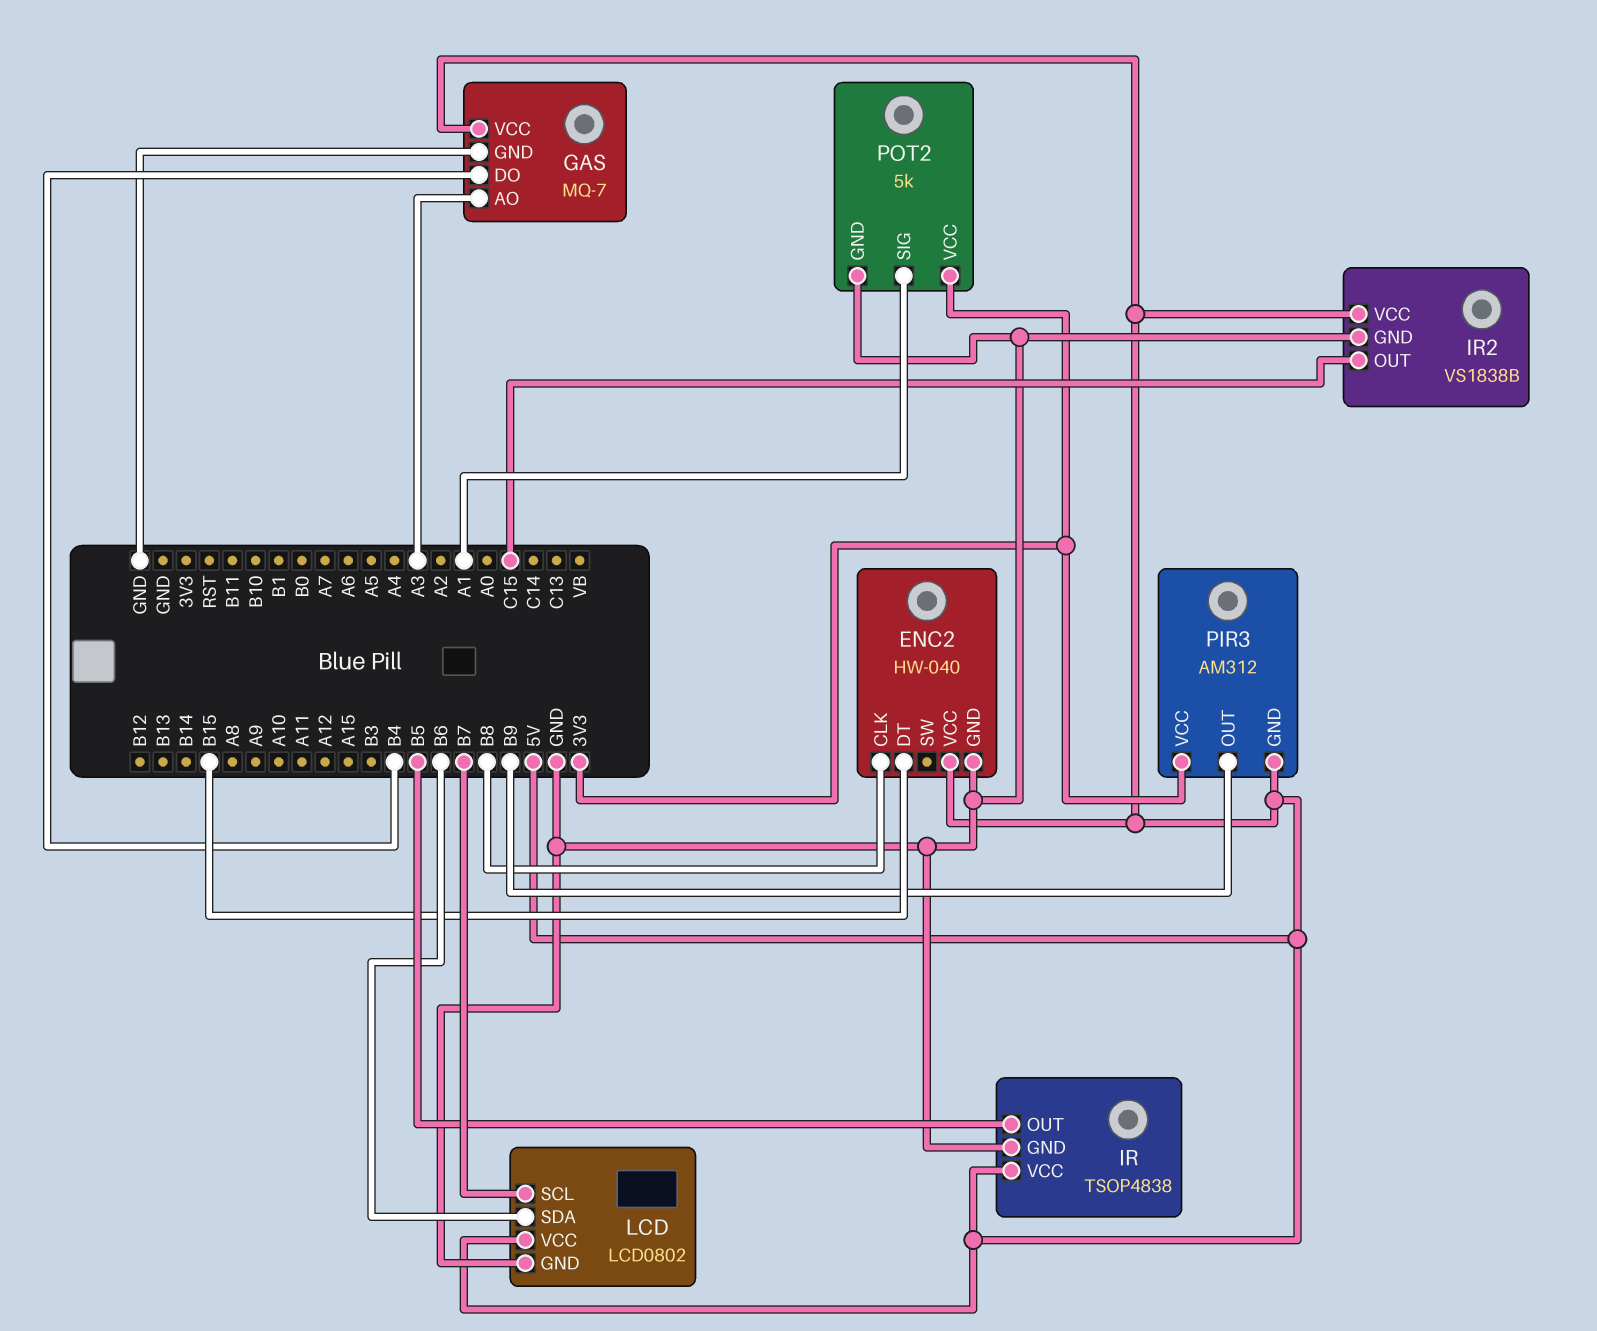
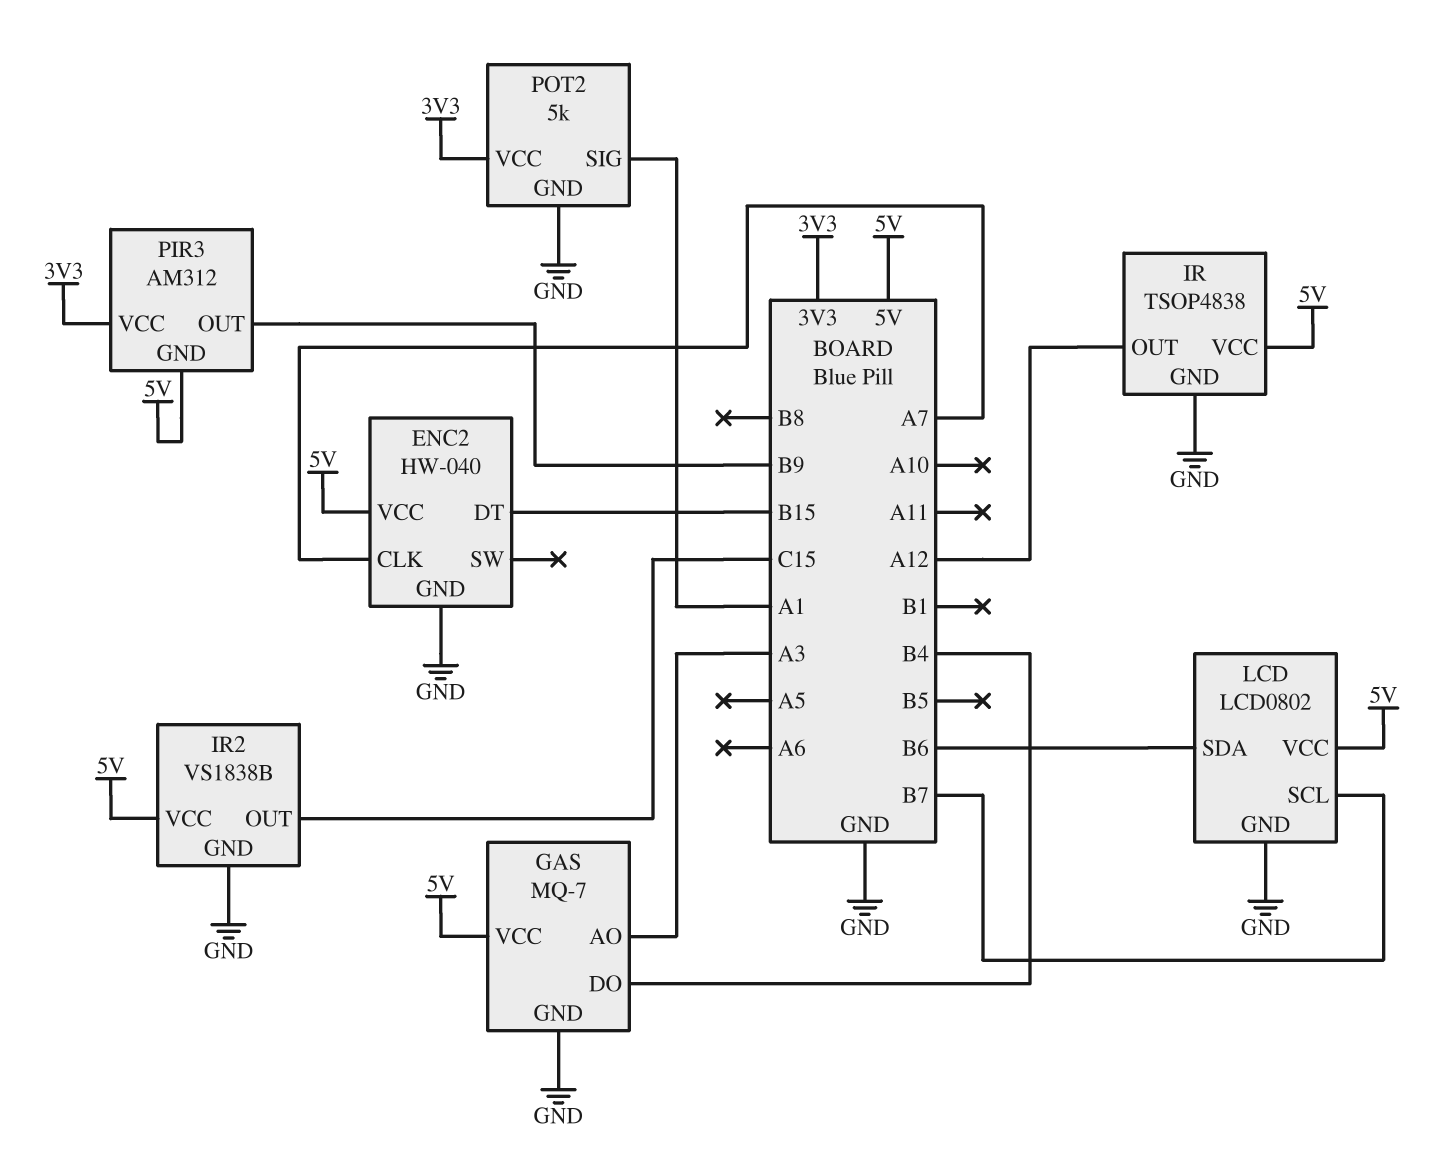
ENC2 pin CLK: B8 -> A7
IR pin OUT: B5 -> A12

